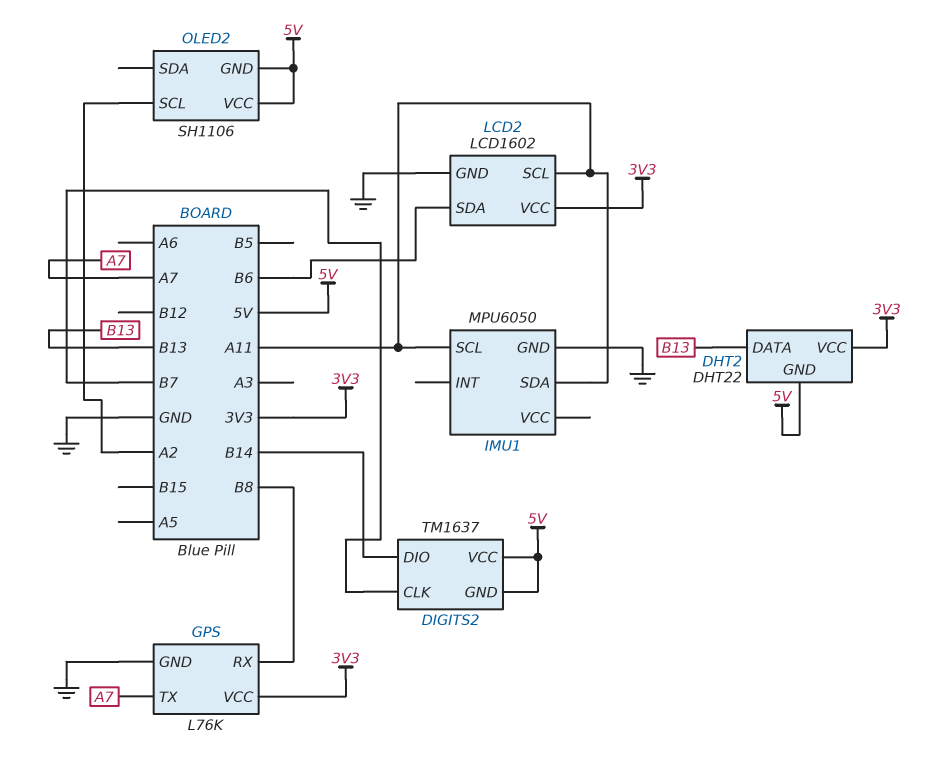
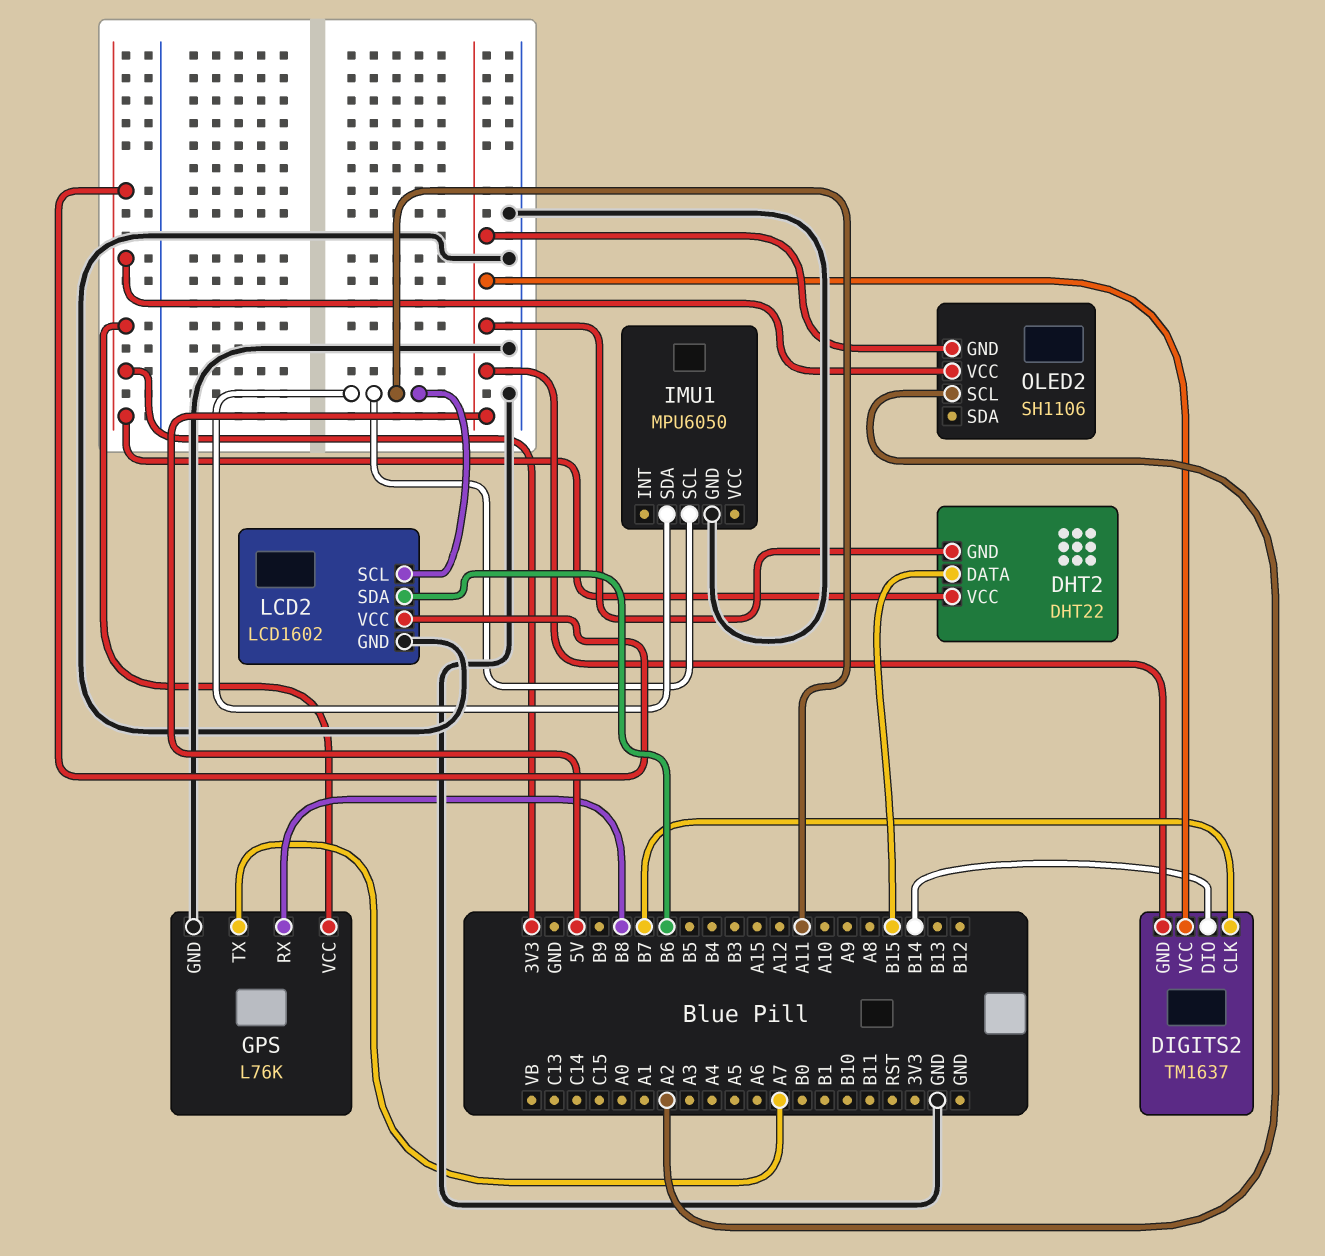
DHT2 pin DATA: B13 -> B15
OLED2 pin VCC: 5V -> 3V3

